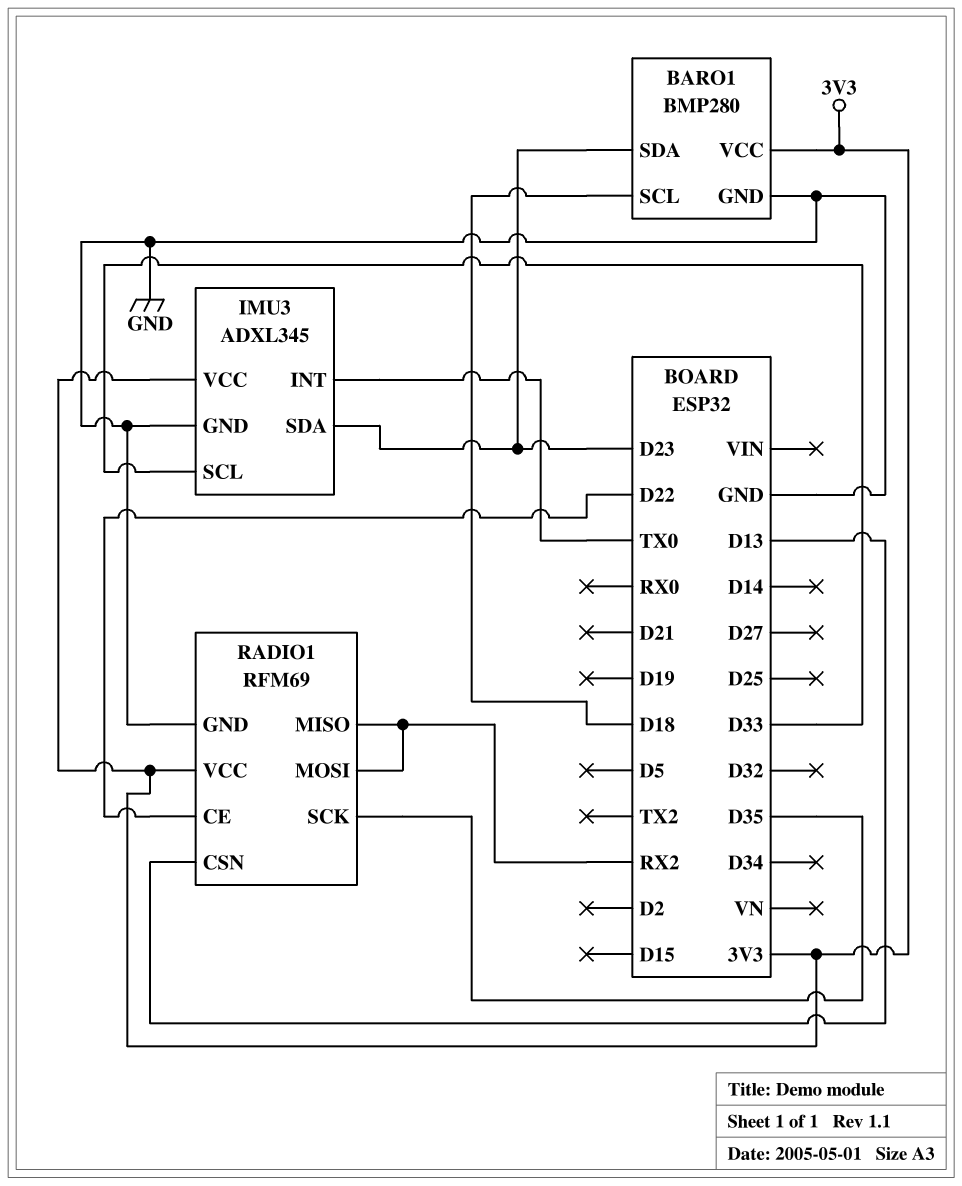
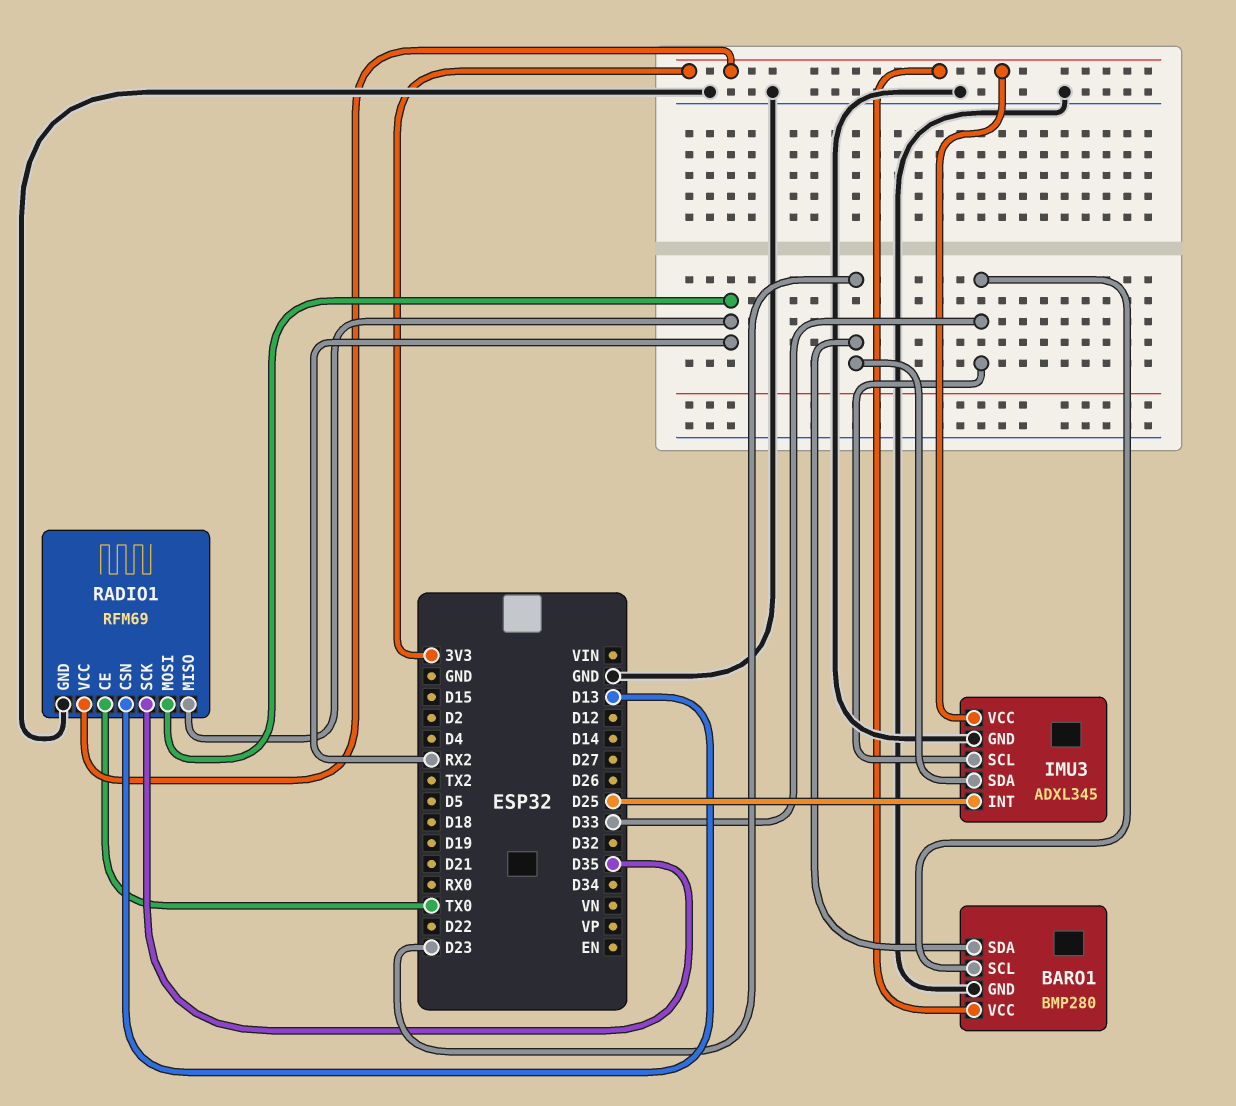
BARO1 pin SCL: D18 -> D33
IMU3 pin INT: TX0 -> D25
RADIO1 pin CE: D22 -> TX0

